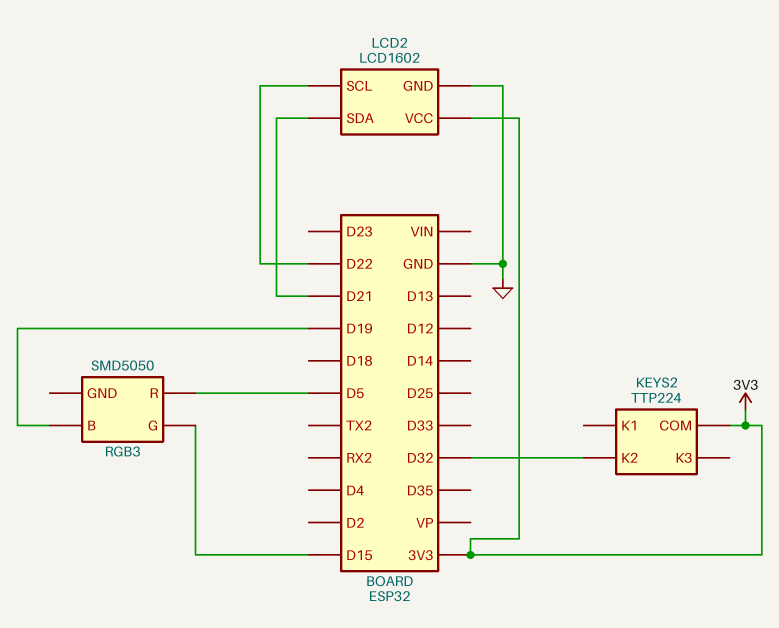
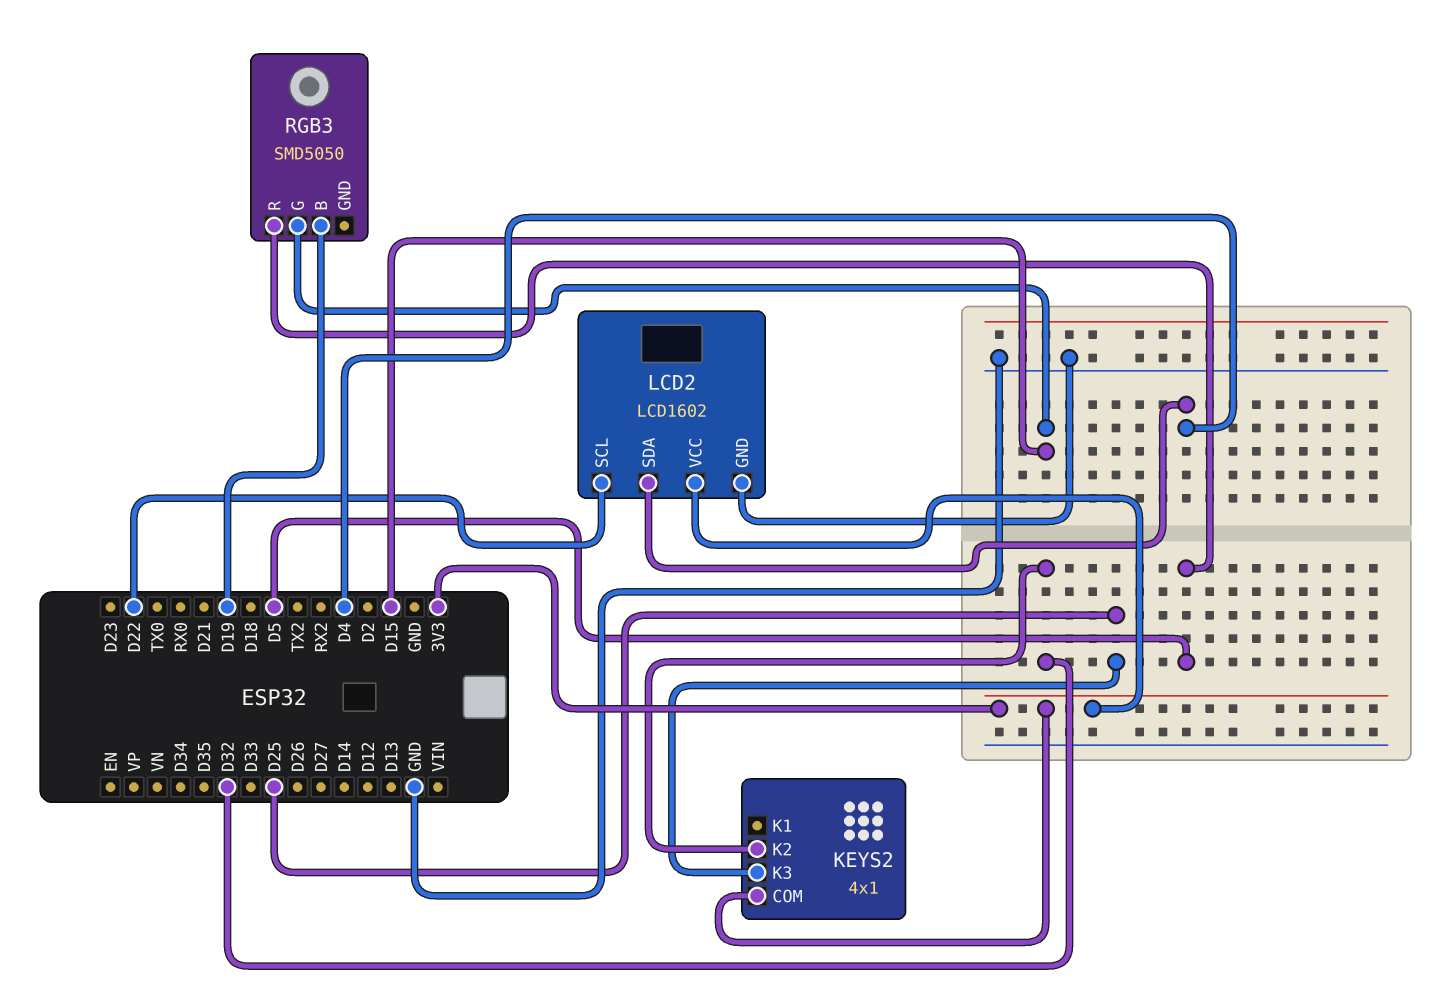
KEYS2: TTP224 -> 4x1
KEYS2 pin K3: none -> D25
LCD2 pin SDA: D21 -> D4

